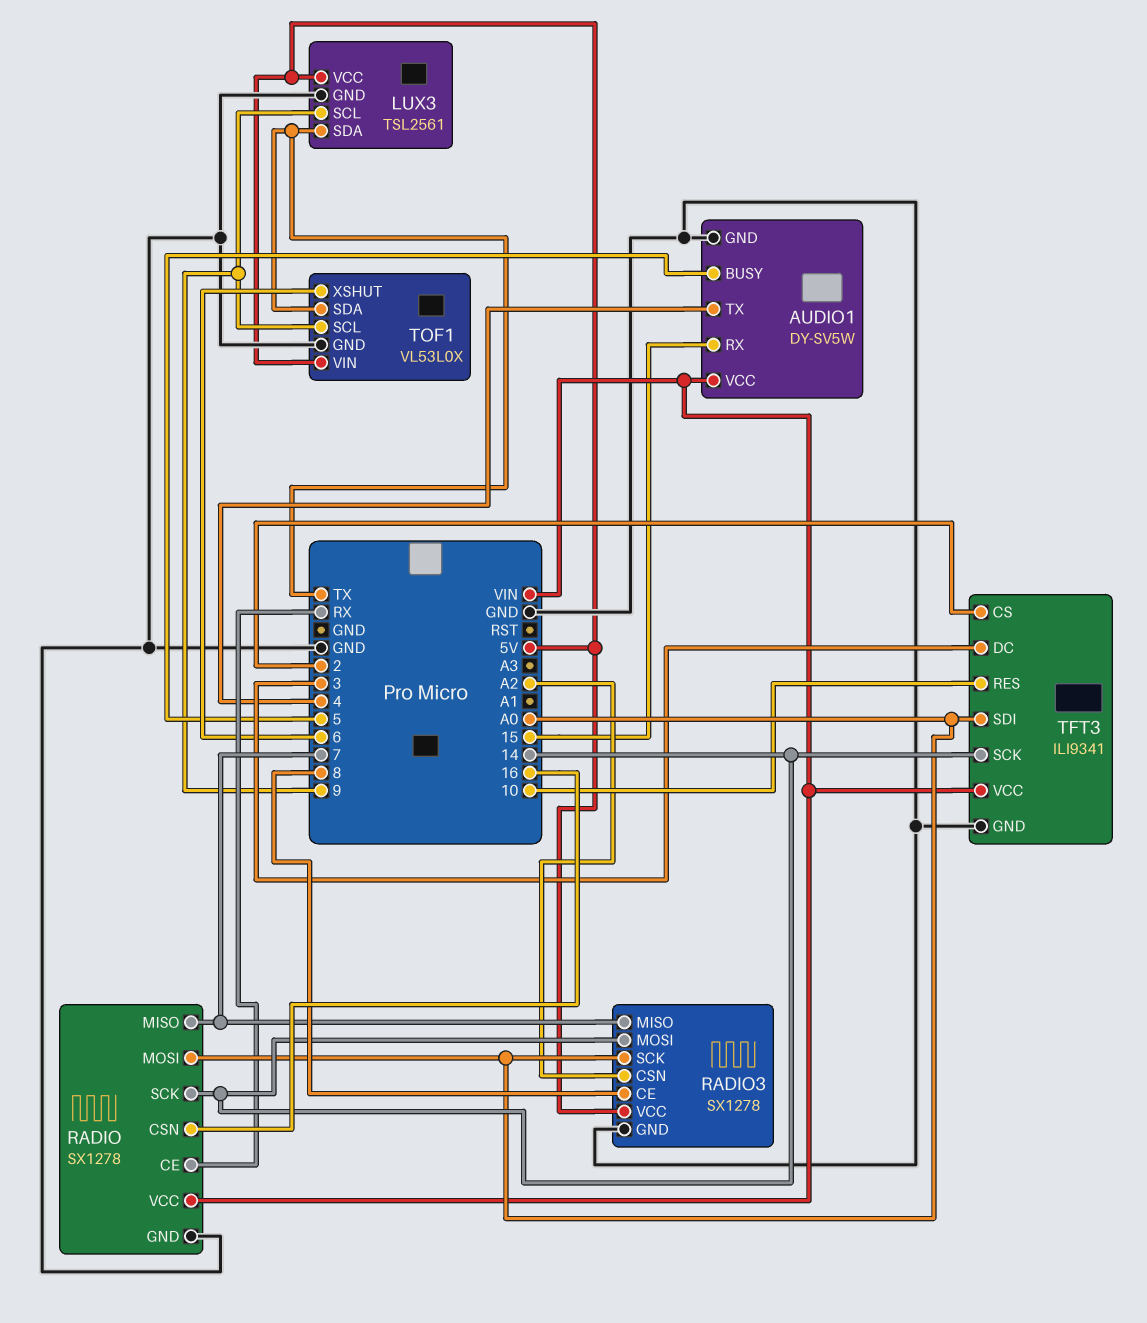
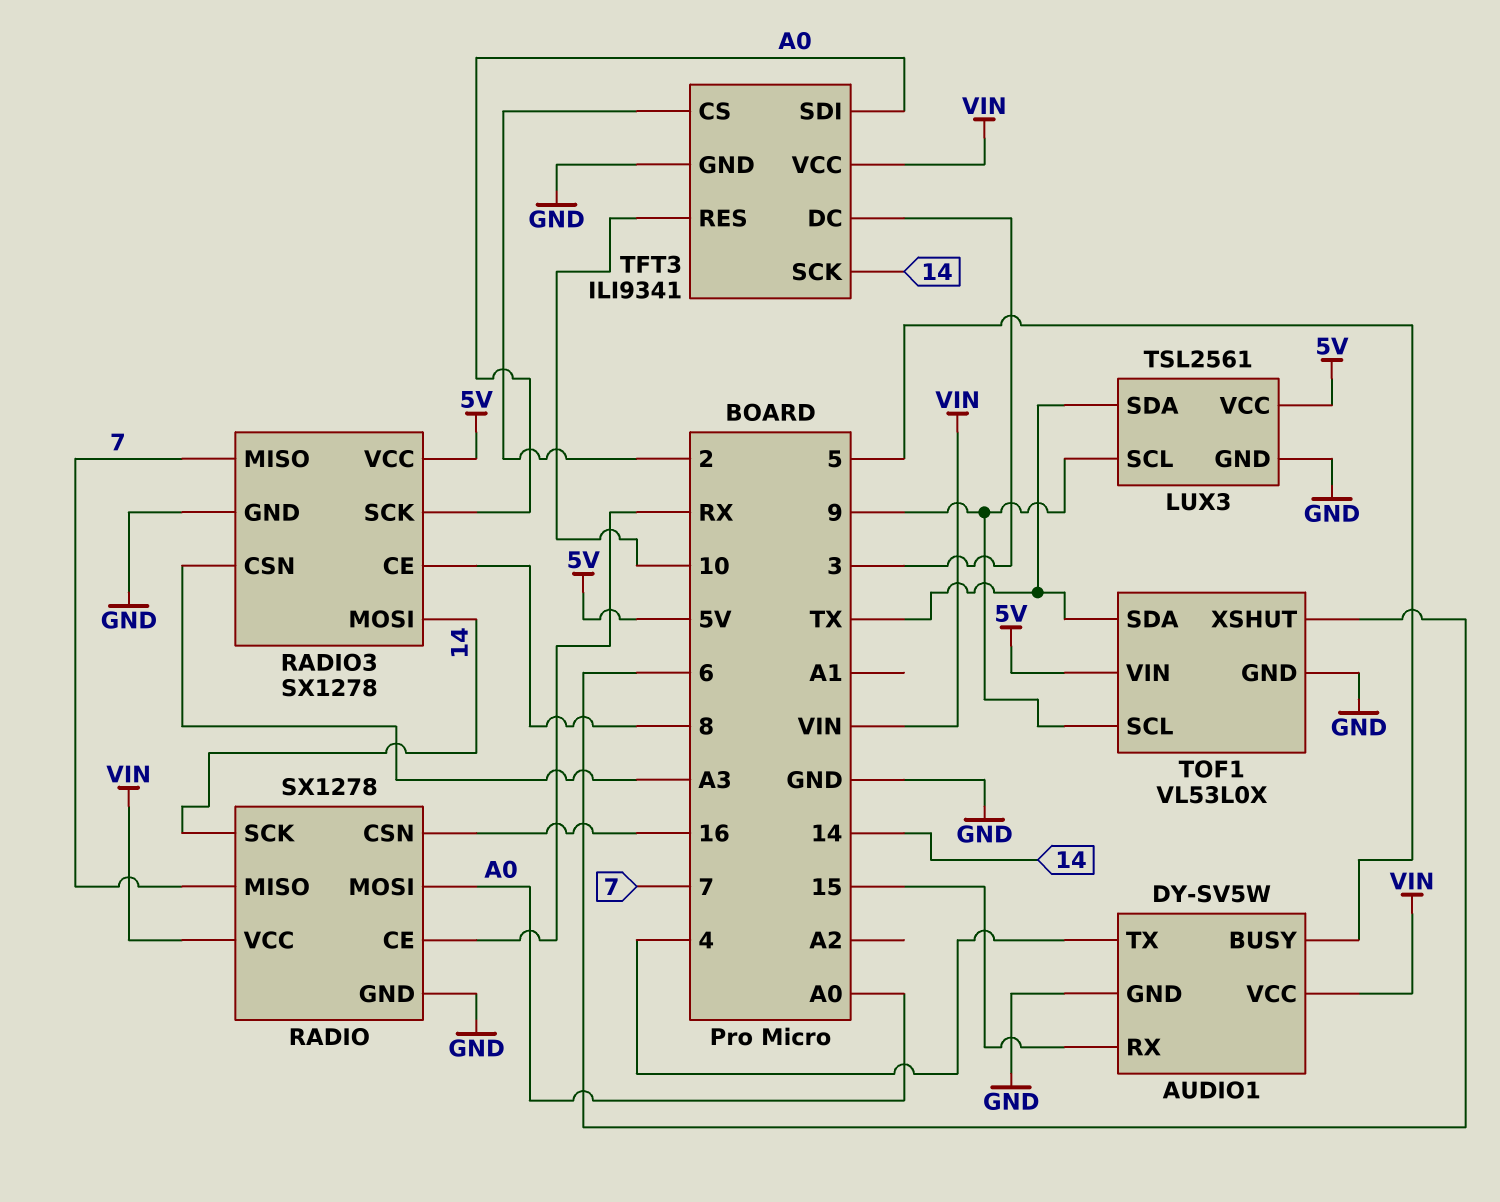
RADIO3 pin CSN: A2 -> A3

